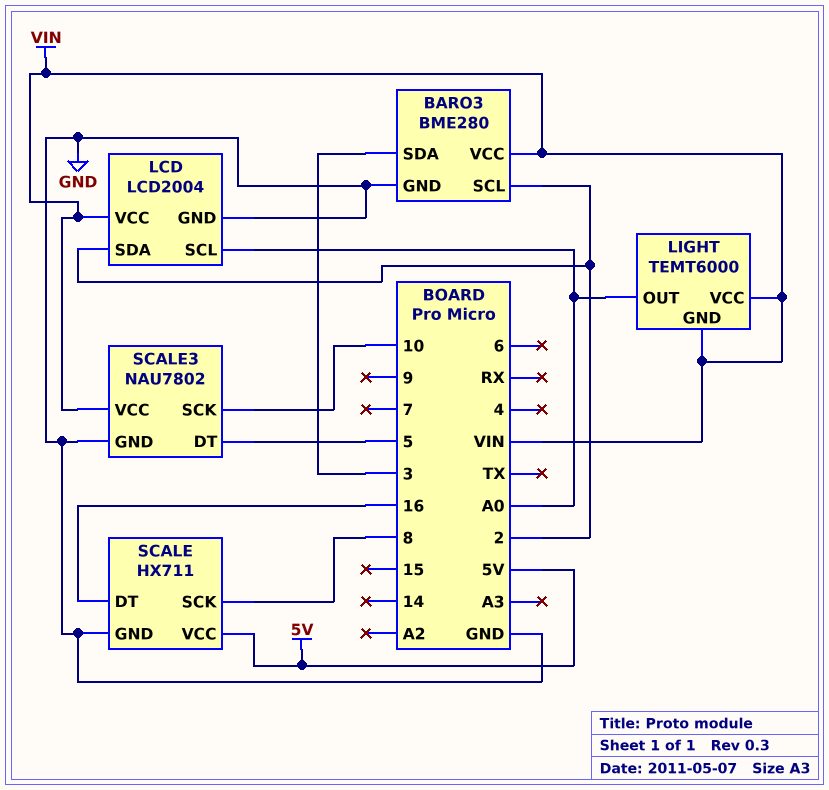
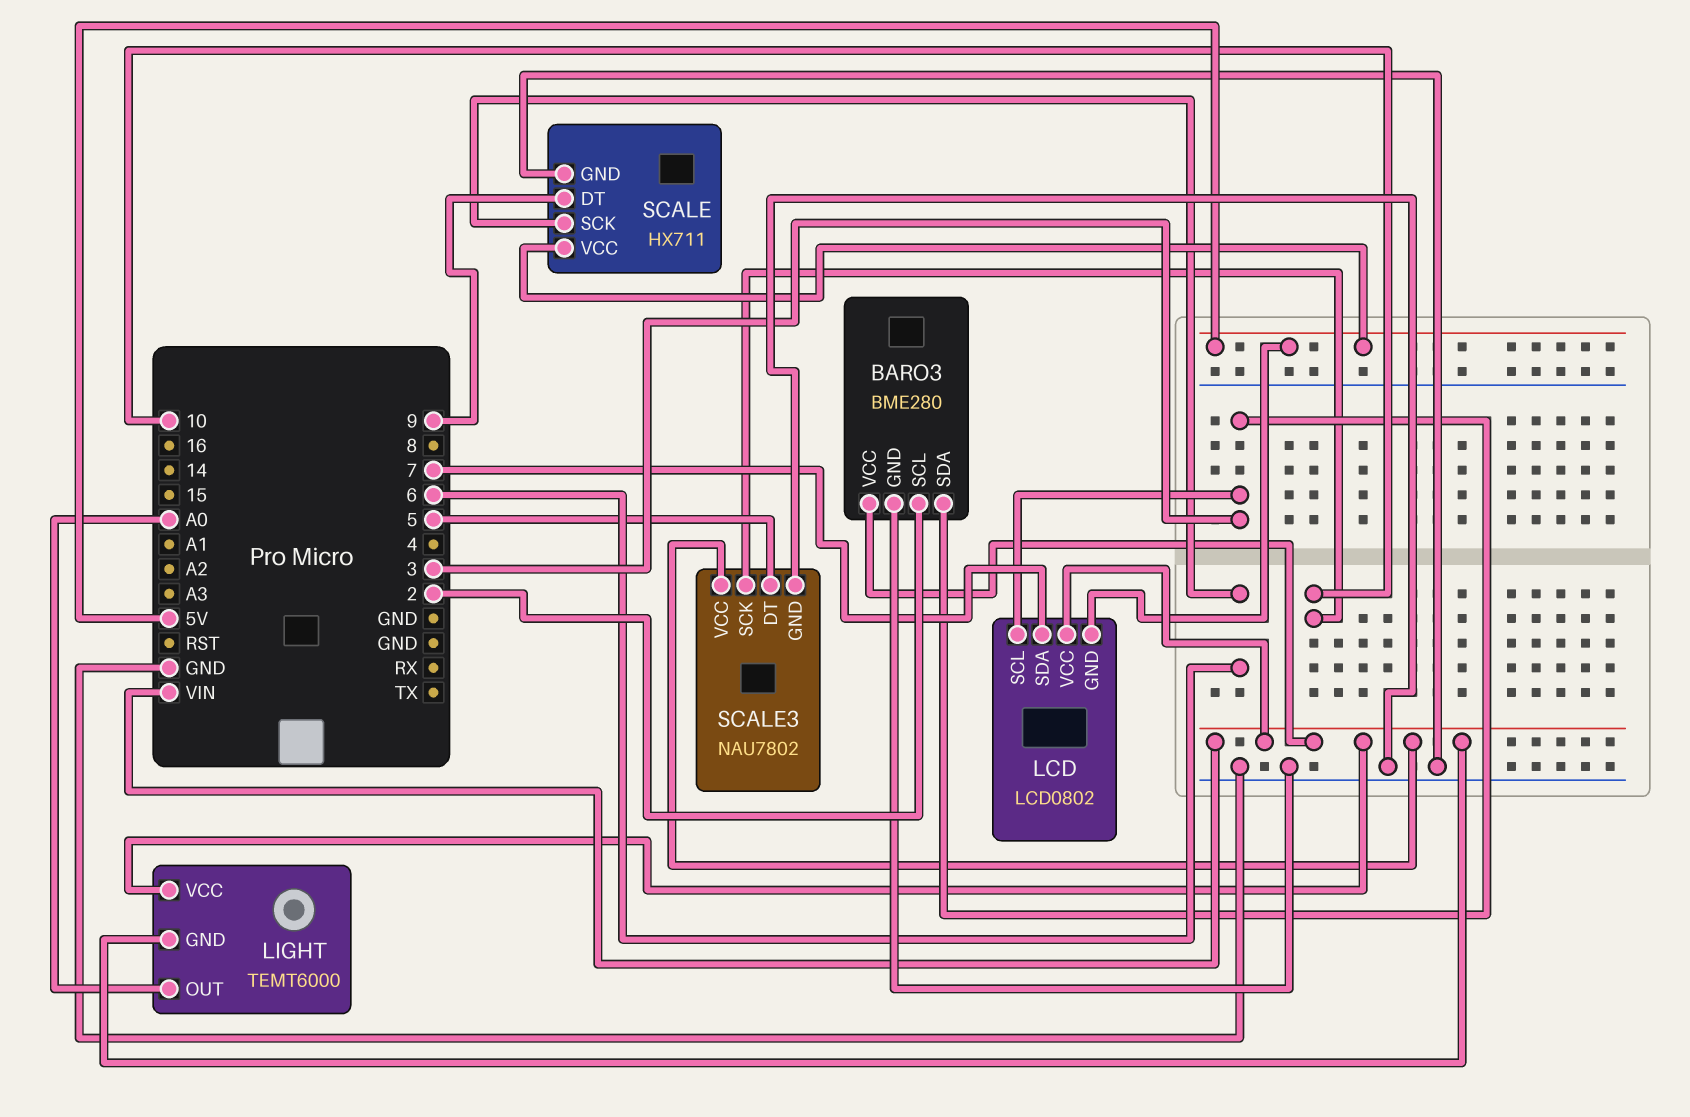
LCD: LCD2004 -> LCD0802
LCD pin GND: GND -> 5V
LCD pin SCL: A0 -> 3
LCD pin SDA: 2 -> 7
SCALE pin DT: 16 -> 9
SCALE pin SCK: 8 -> 6

